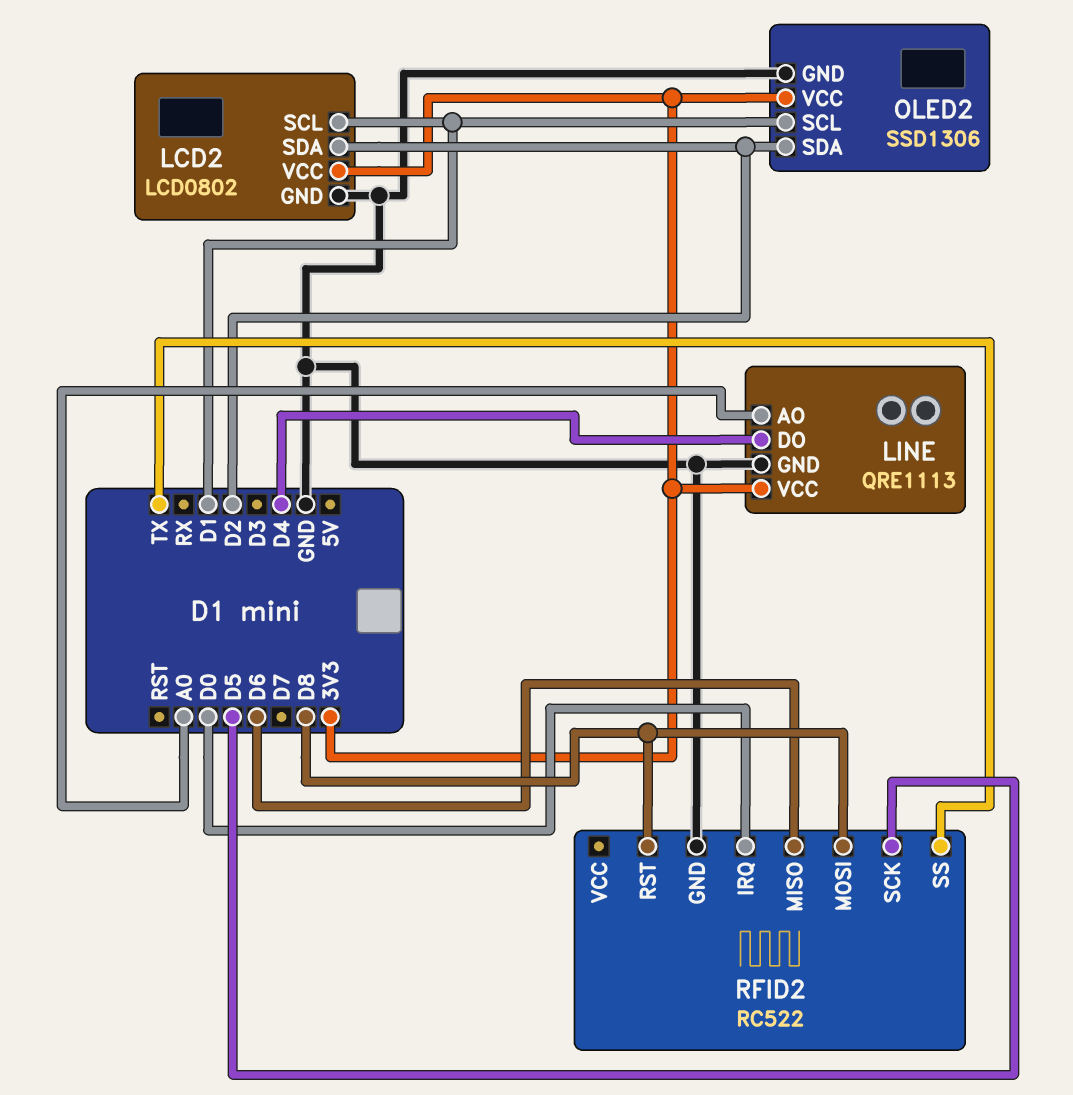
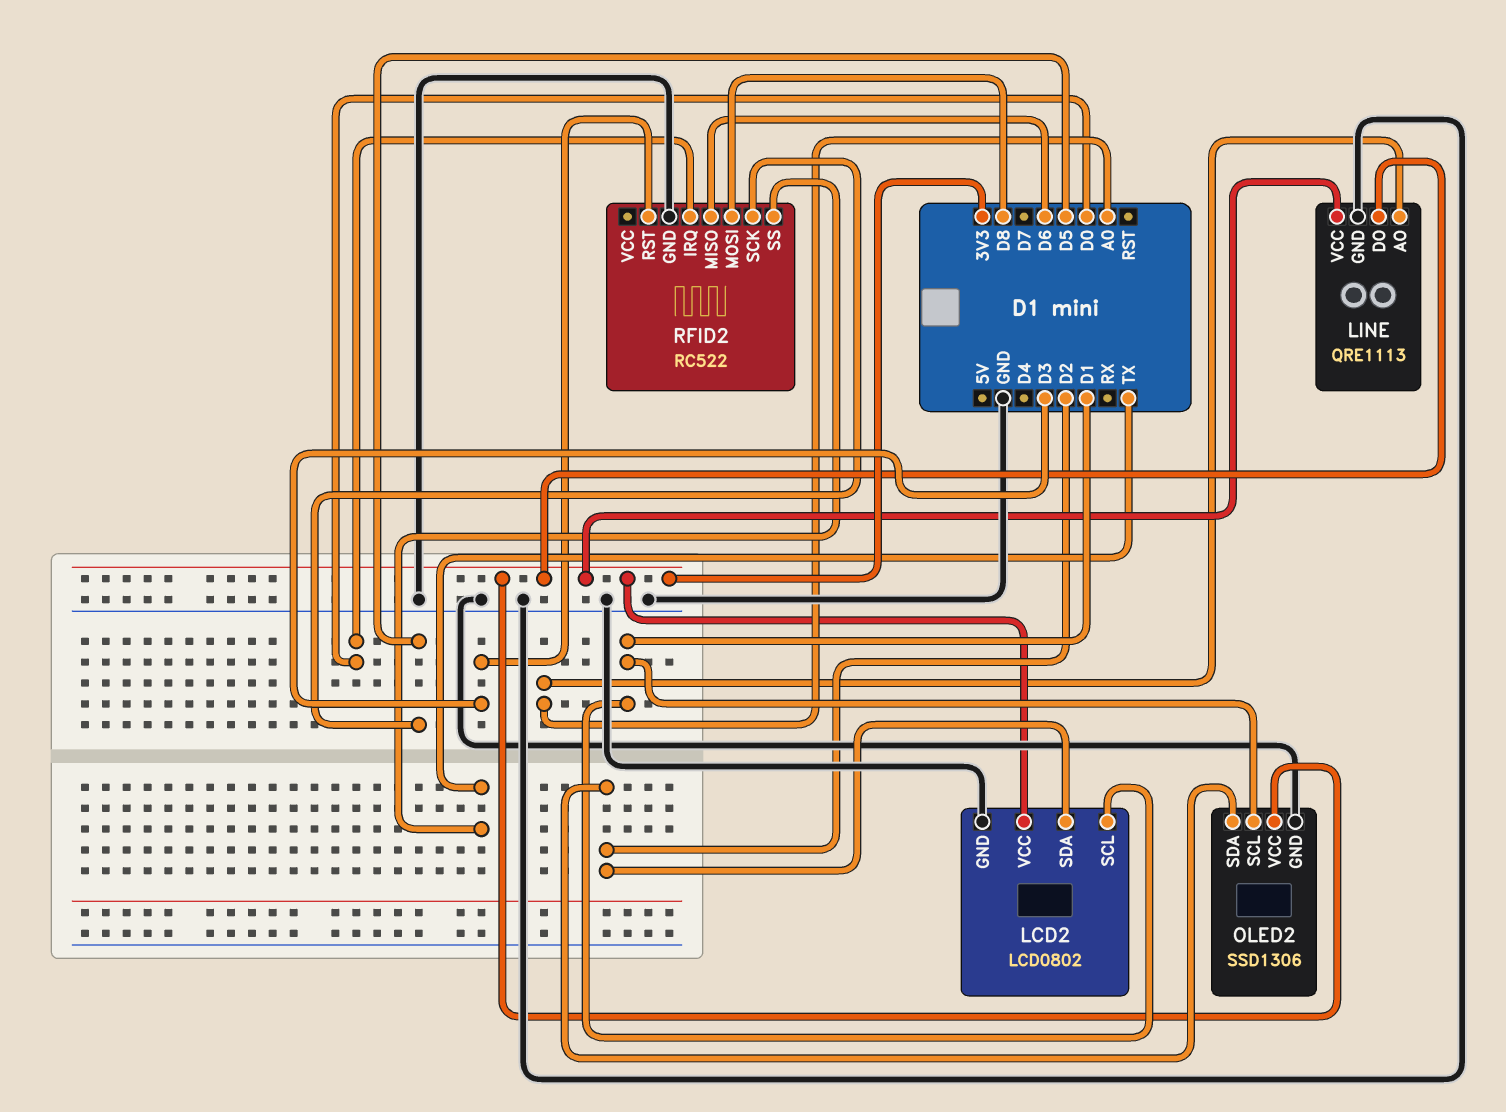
LINE pin DO: D4 -> 3V3
RFID2 pin RST: D8 -> D3

